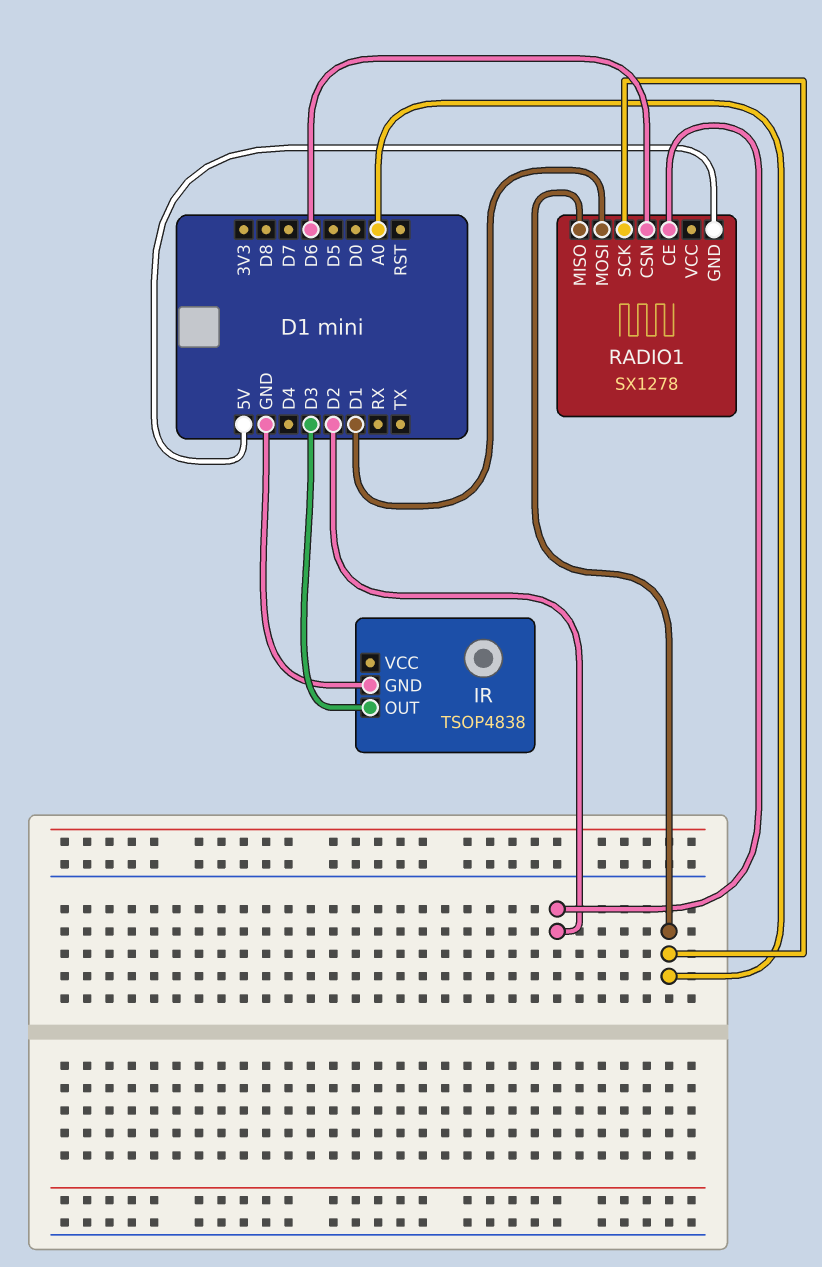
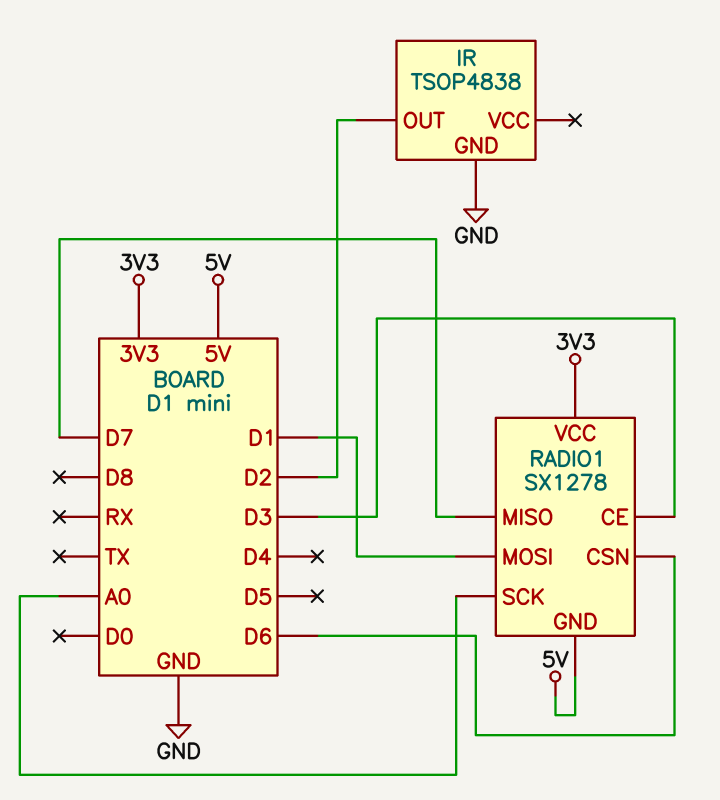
IR pin OUT: D3 -> D2
RADIO1 pin CE: D2 -> D3
RADIO1 pin MISO: A0 -> D7
RADIO1 pin VCC: none -> 3V3

